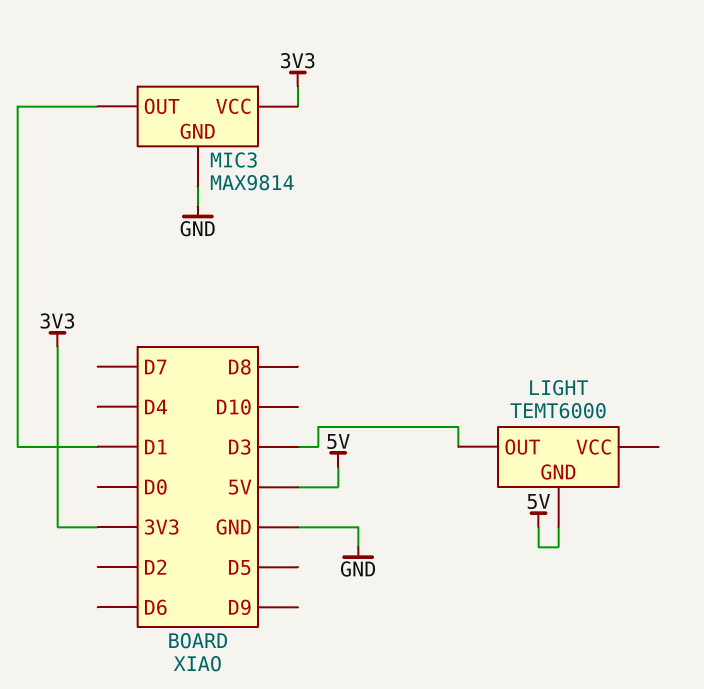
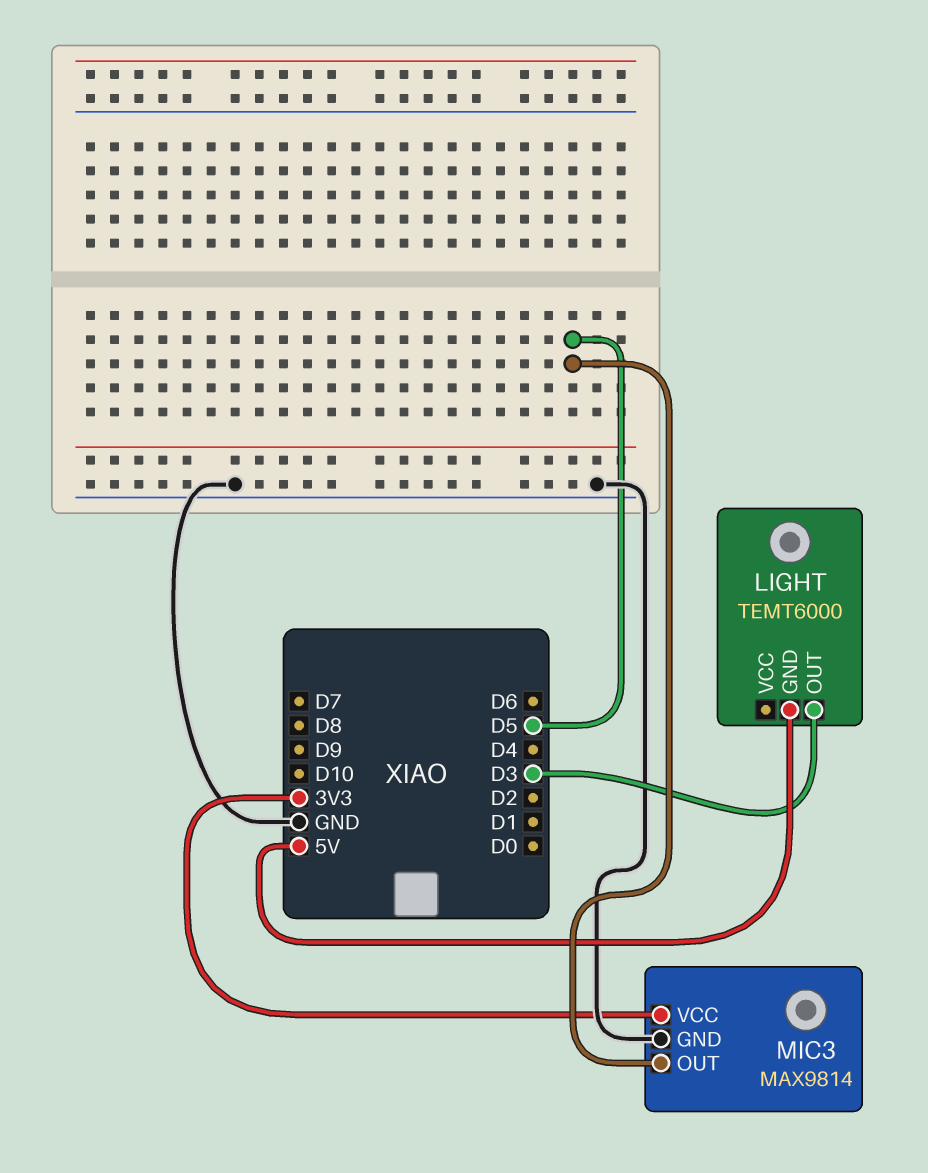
MIC3 pin OUT: D1 -> D5

